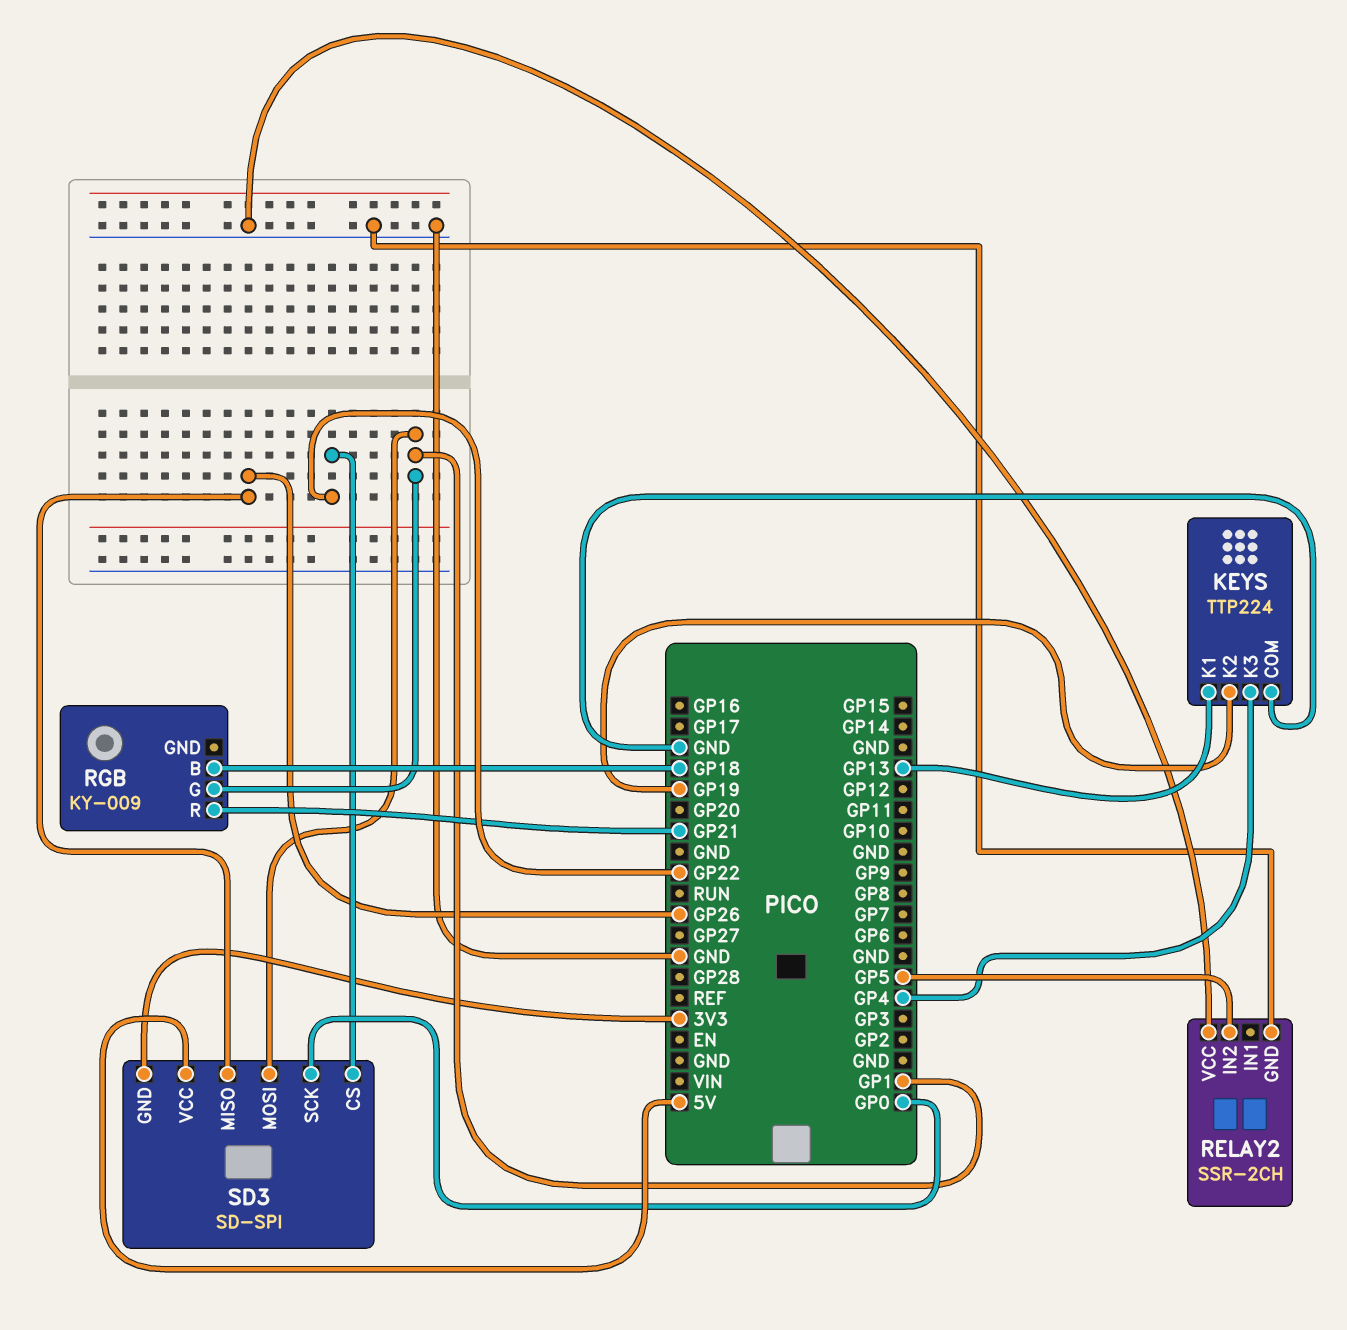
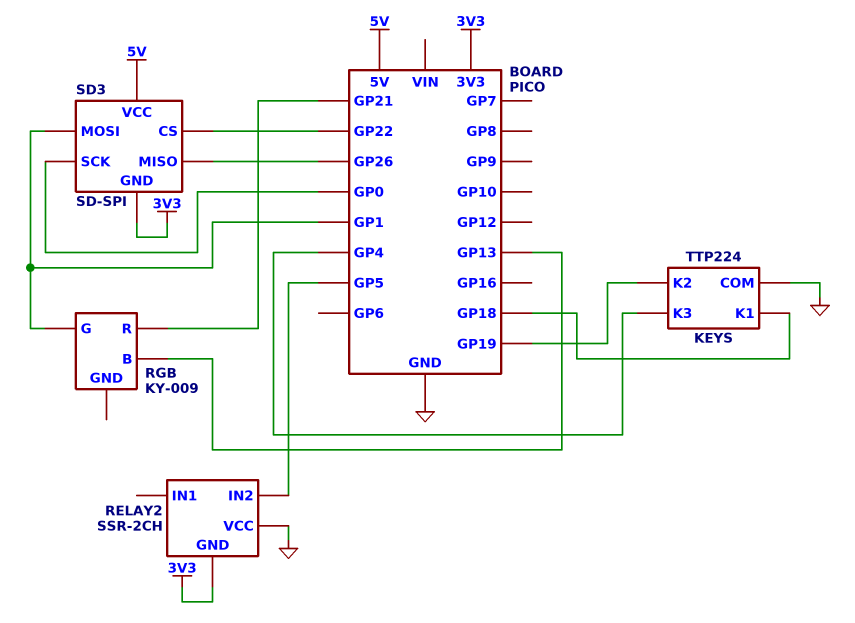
KEYS pin K1: GP13 -> GP18
RELAY2 pin GND: GND -> 3V3
RGB pin B: GP18 -> GP13

